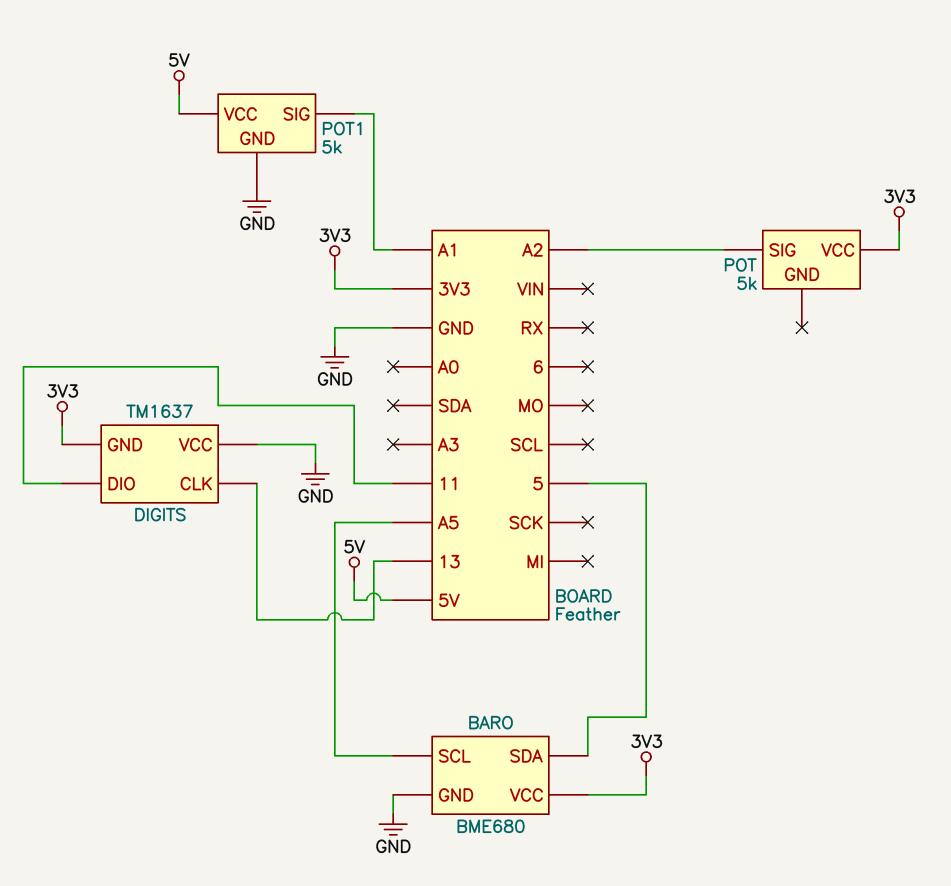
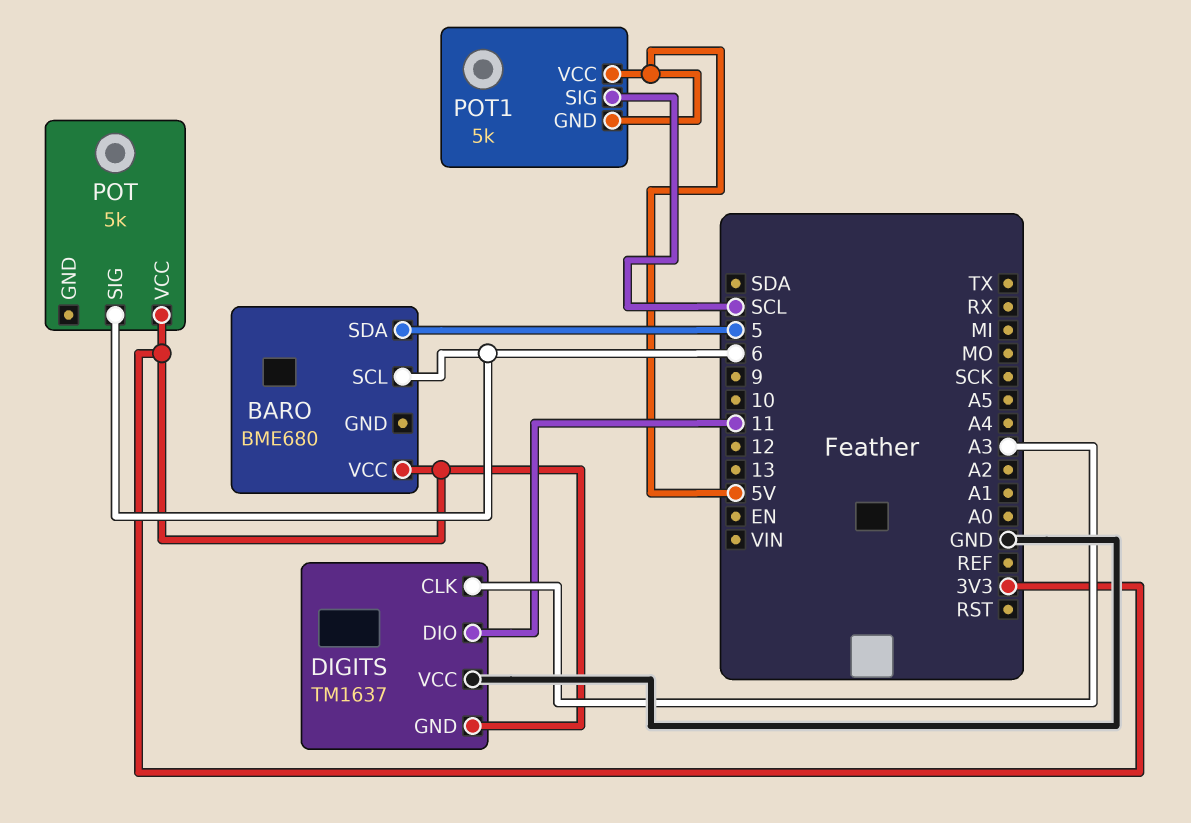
BARO pin GND: GND -> none
BARO pin SCL: A5 -> 6
DIGITS pin CLK: 13 -> A3
POT pin SIG: A2 -> 6
POT1 pin GND: GND -> 5V
POT1 pin SIG: A1 -> SCL

